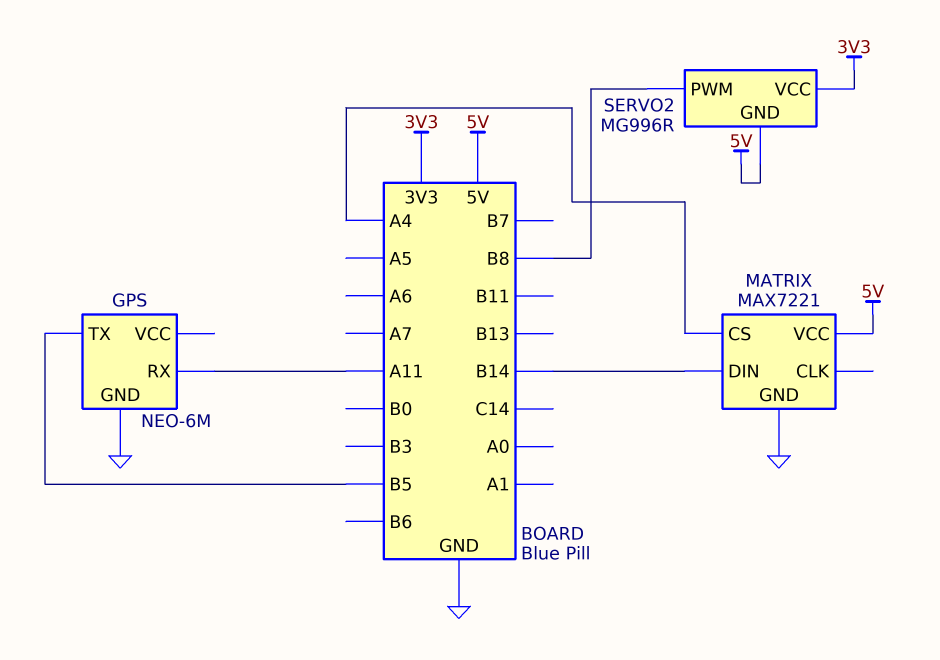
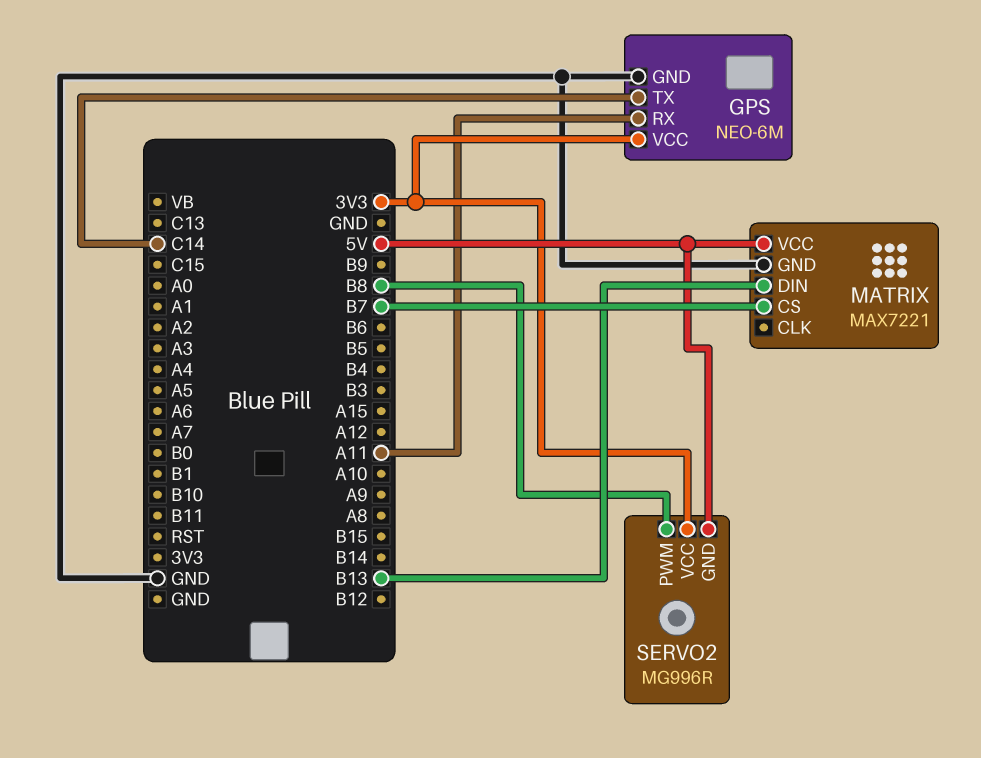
GPS pin TX: B5 -> C14
GPS pin VCC: none -> 3V3
MATRIX pin CS: A4 -> B7
MATRIX pin DIN: B14 -> B13

